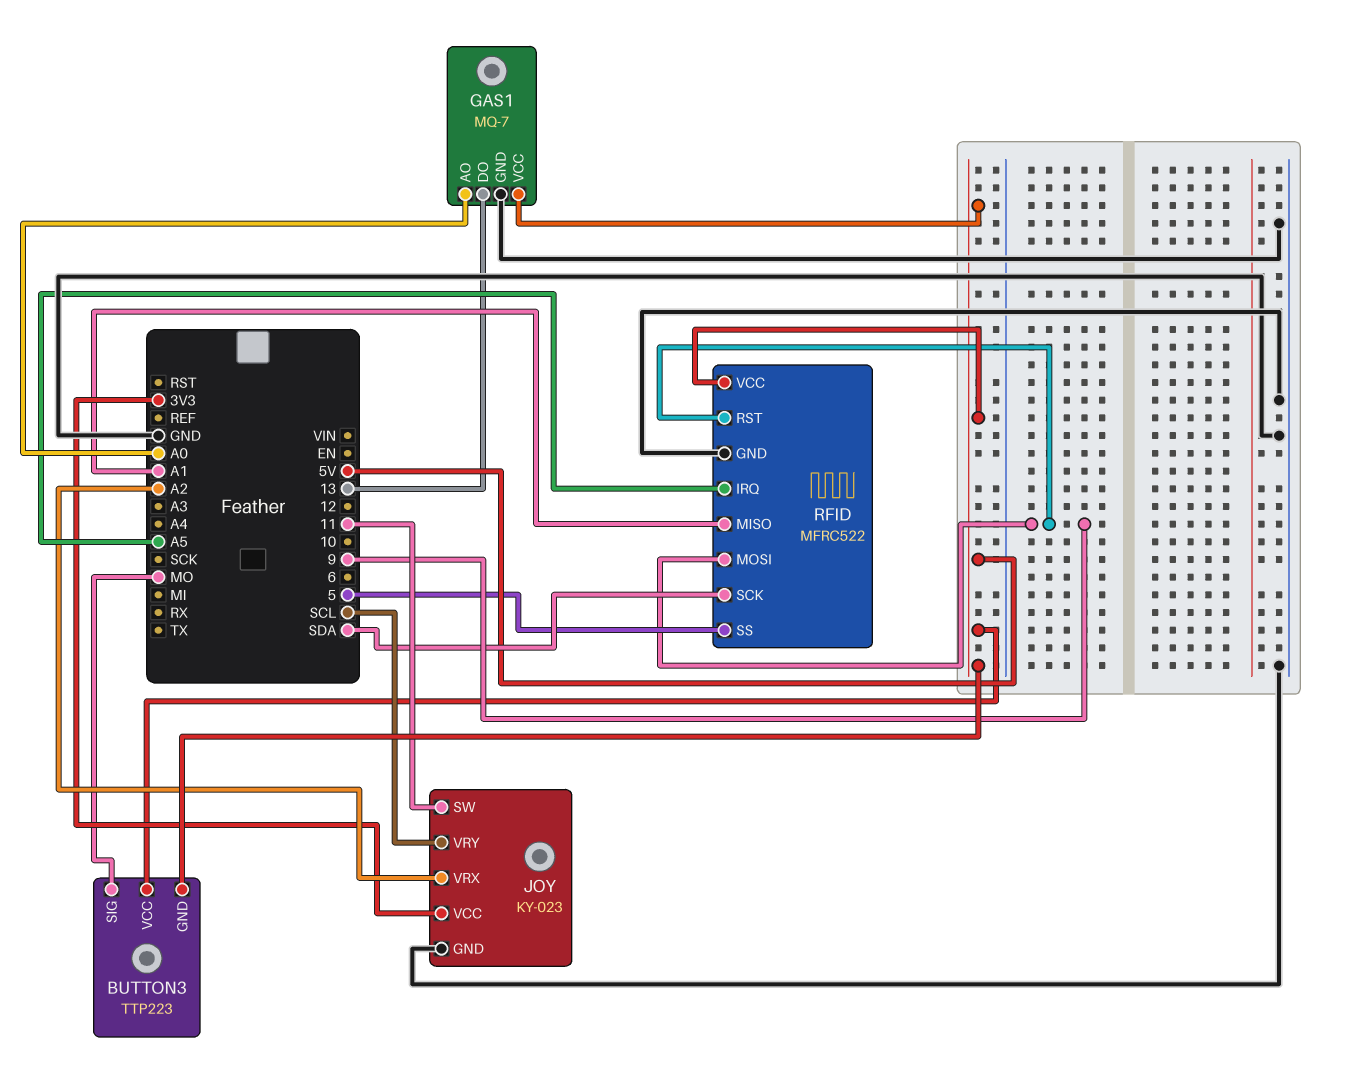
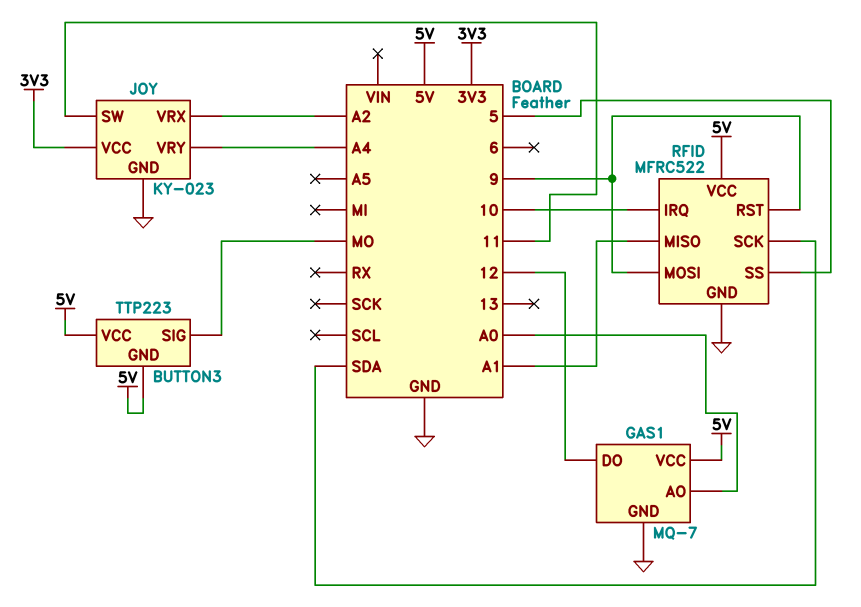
GAS1 pin DO: 13 -> 12
JOY pin VRY: SCL -> A4
RFID pin IRQ: A5 -> 10

